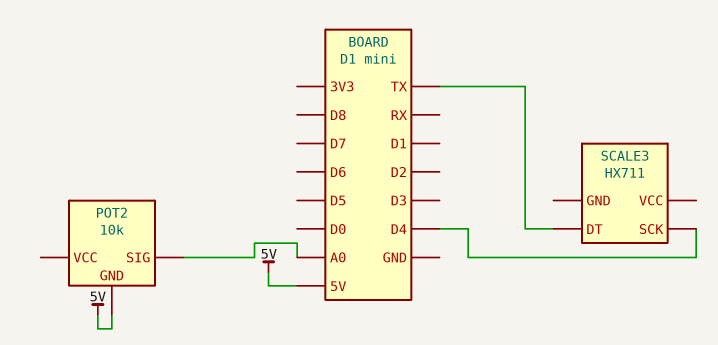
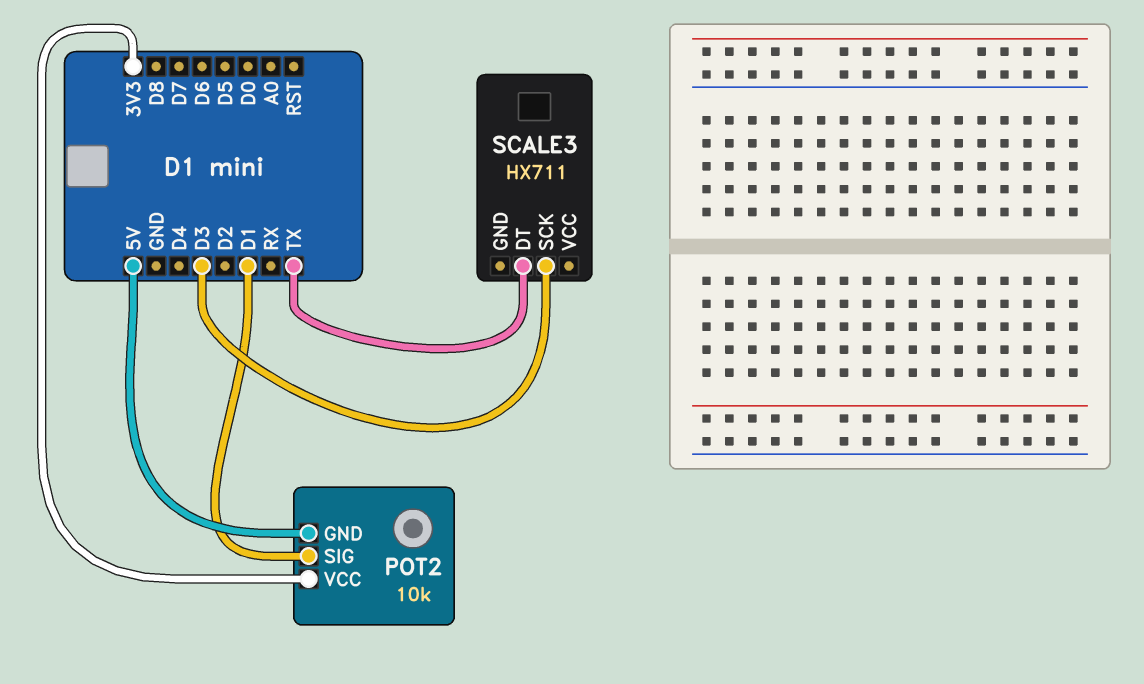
POT2 pin SIG: A0 -> D1
POT2 pin VCC: none -> 3V3
SCALE3 pin SCK: D4 -> D3

